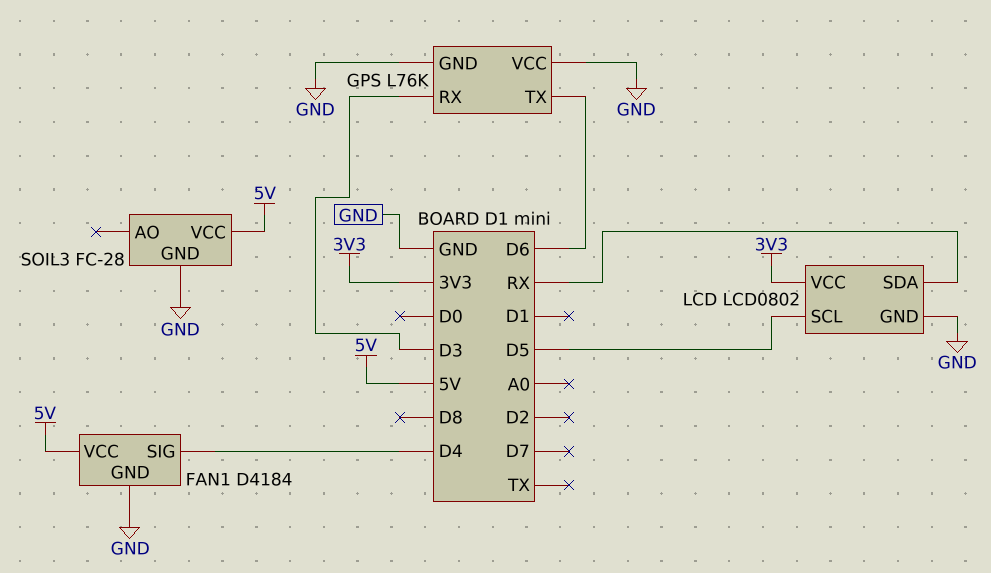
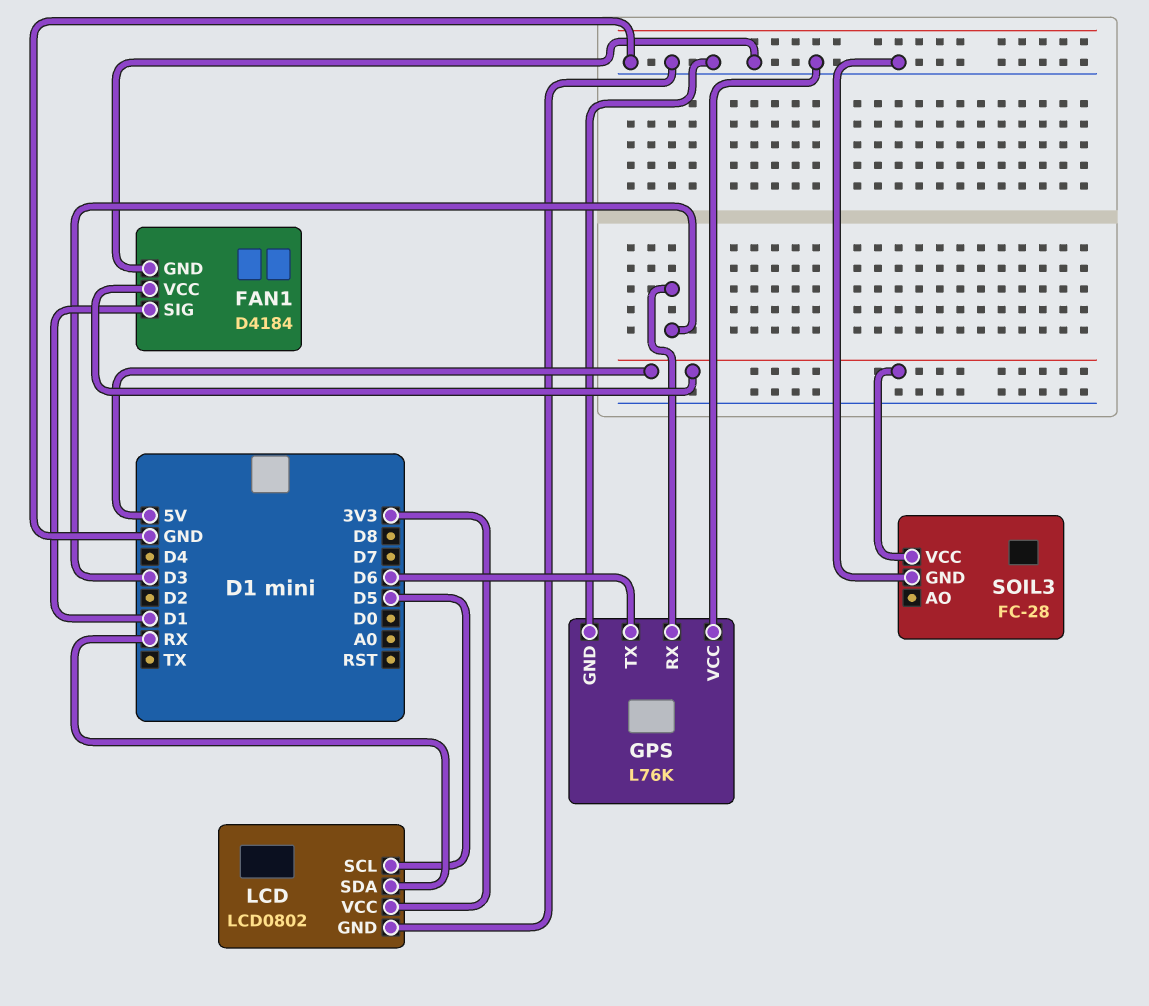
FAN1 pin SIG: D4 -> D1

